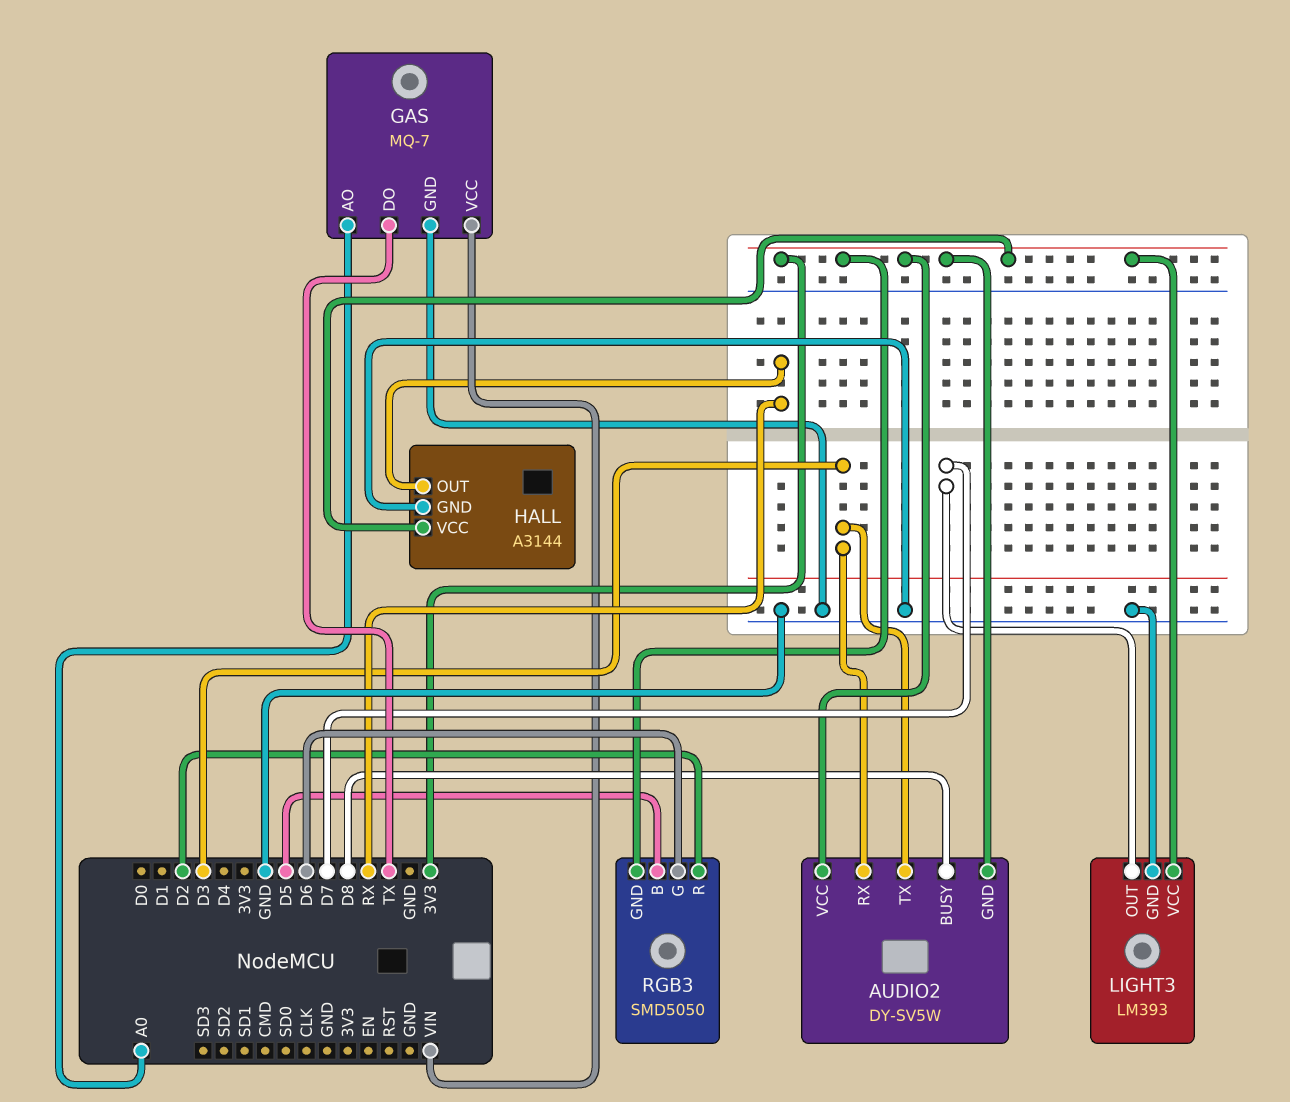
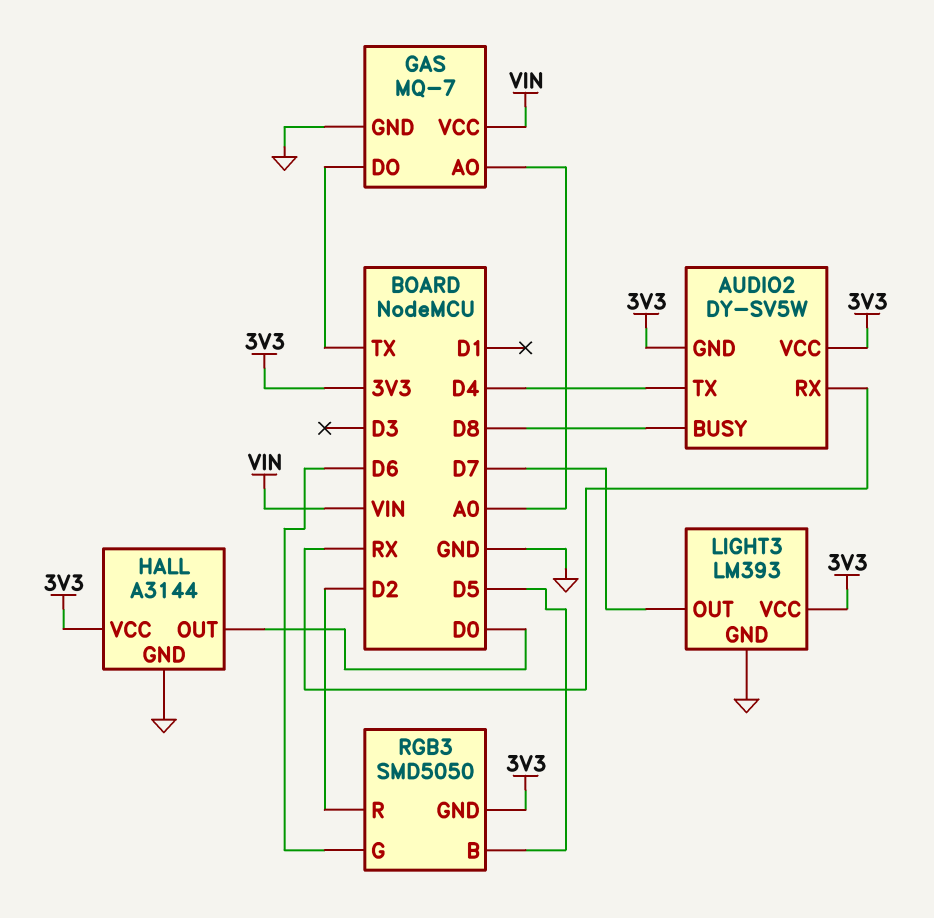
AUDIO2 pin RX: D3 -> RX
AUDIO2 pin TX: D3 -> D4
HALL pin OUT: RX -> D0

